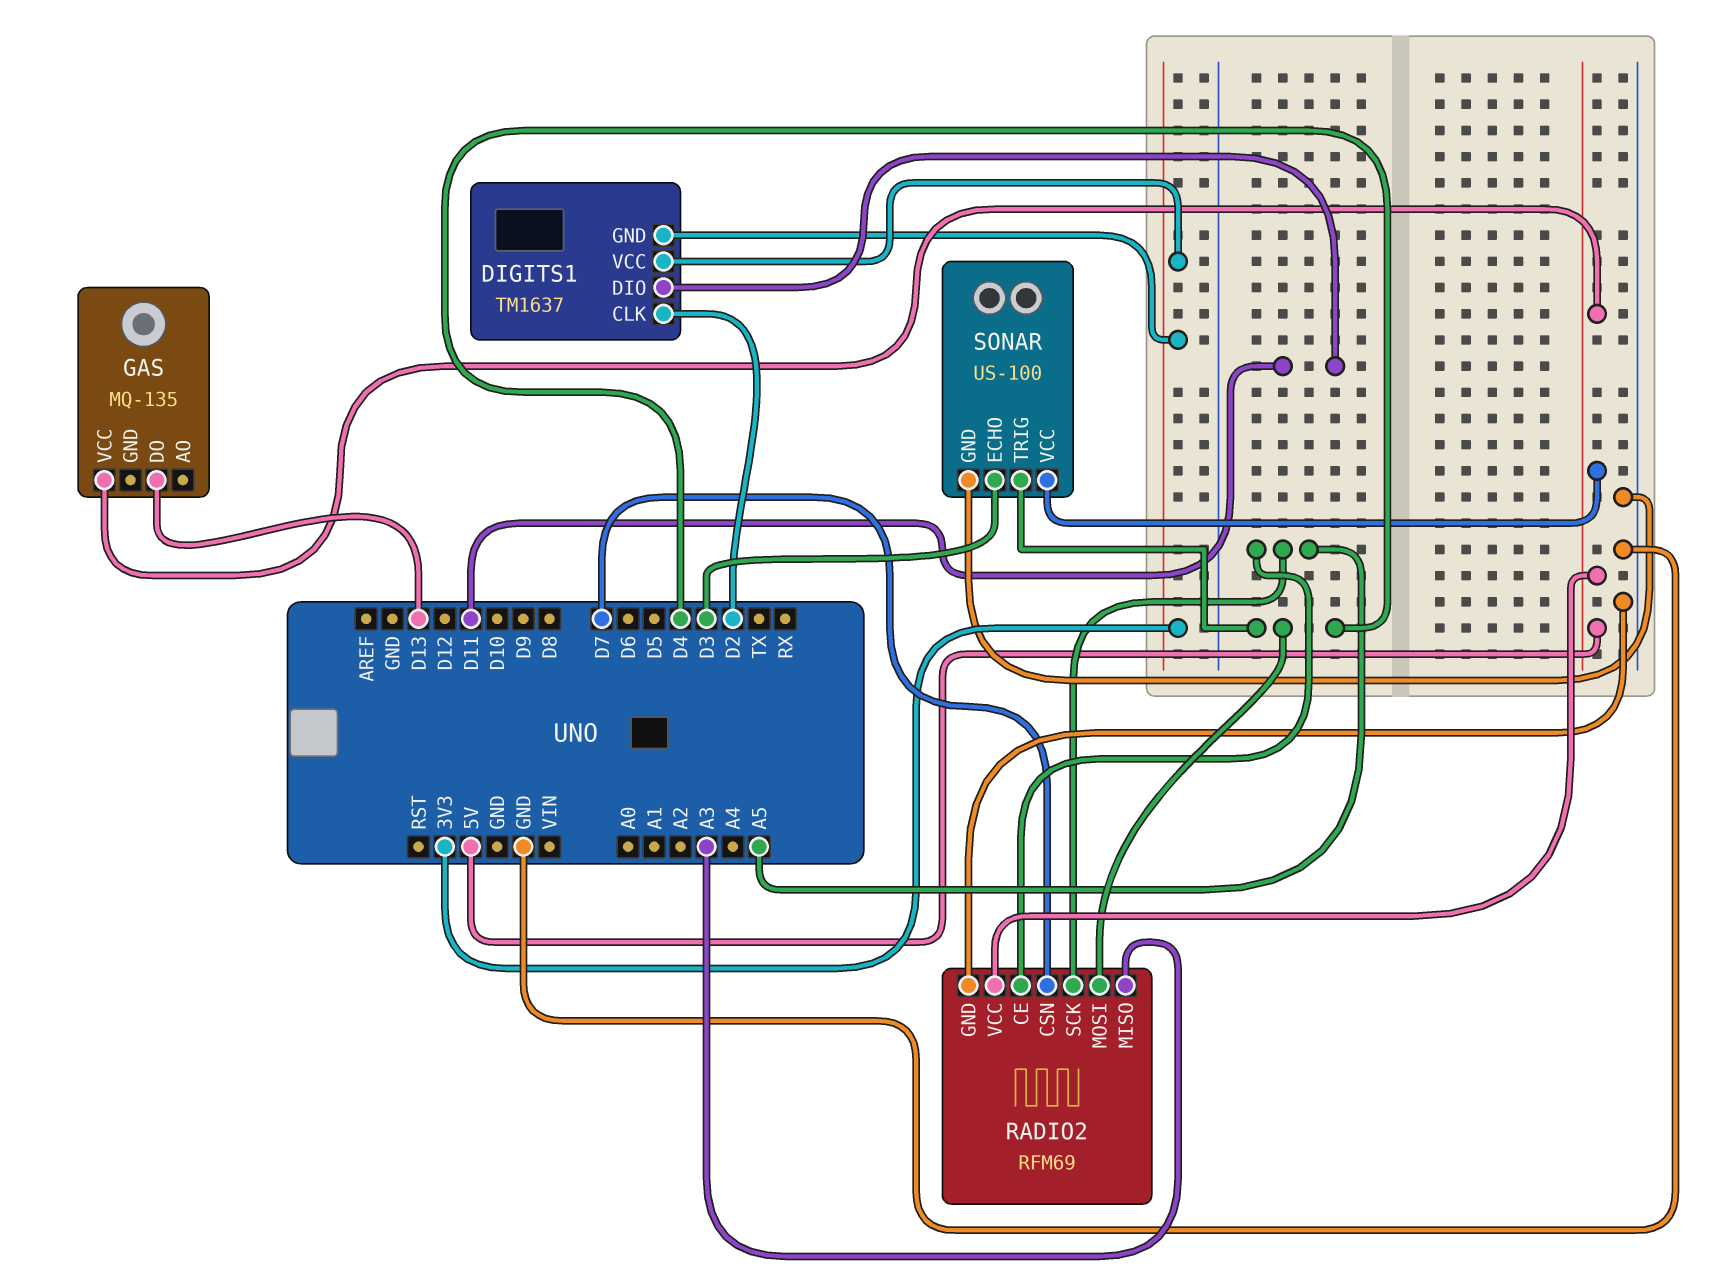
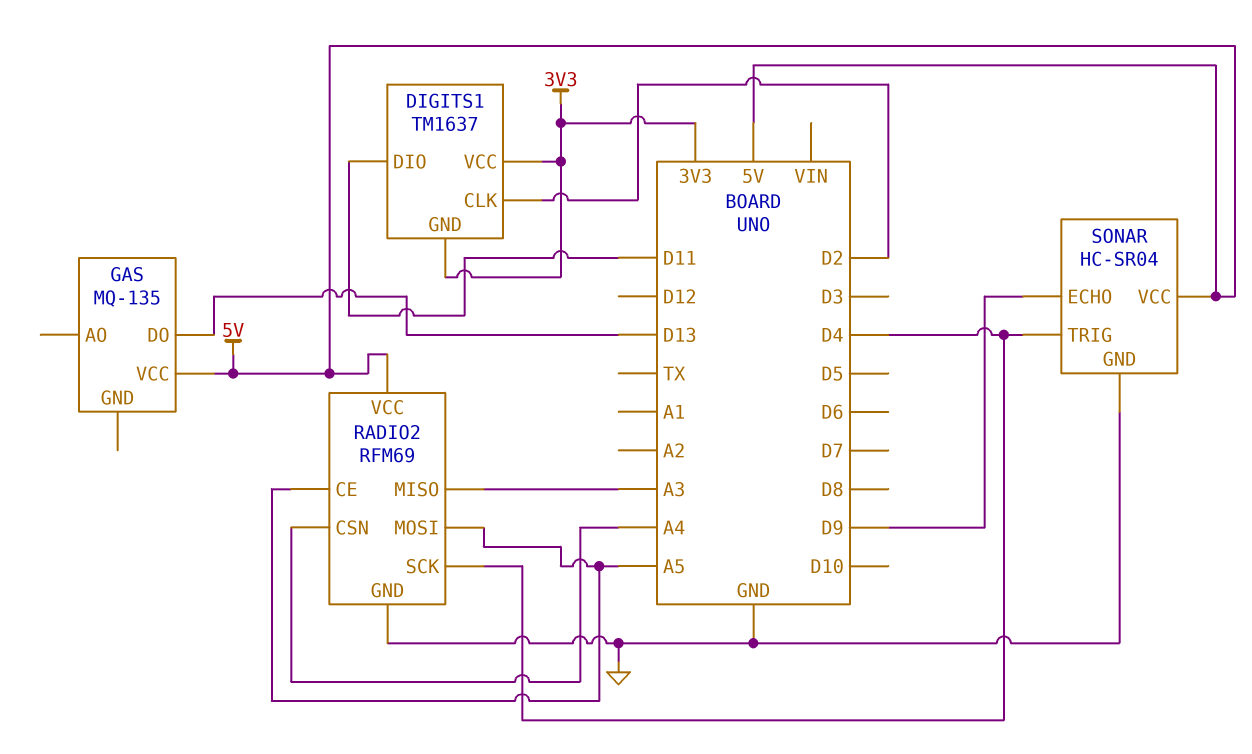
RADIO2 pin CSN: D7 -> A4
RADIO2 pin MOSI: D4 -> A5
RADIO2 pin SCK: A5 -> D4
SONAR: US-100 -> HC-SR04
SONAR pin ECHO: D3 -> D9

